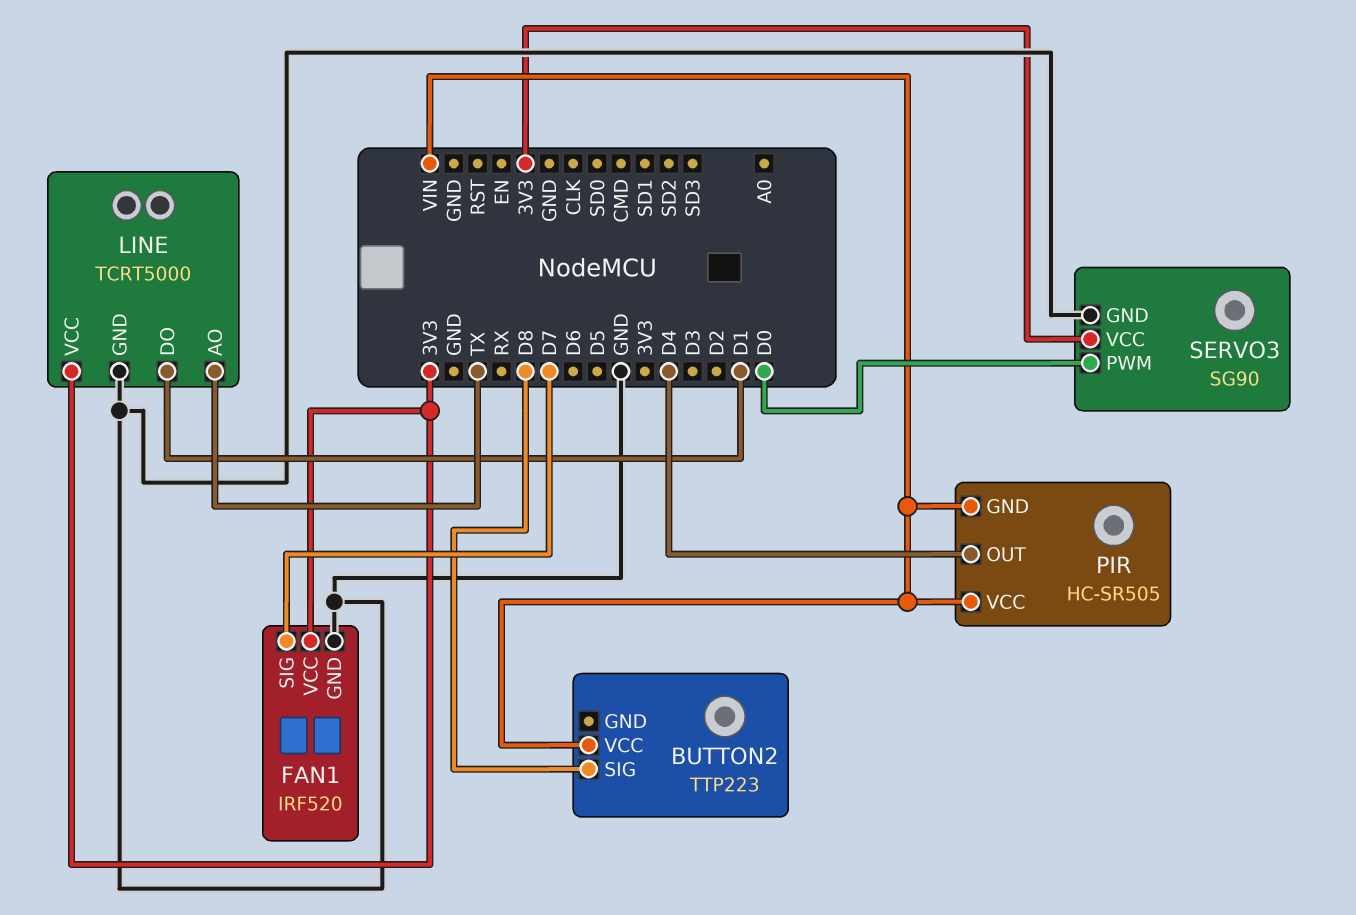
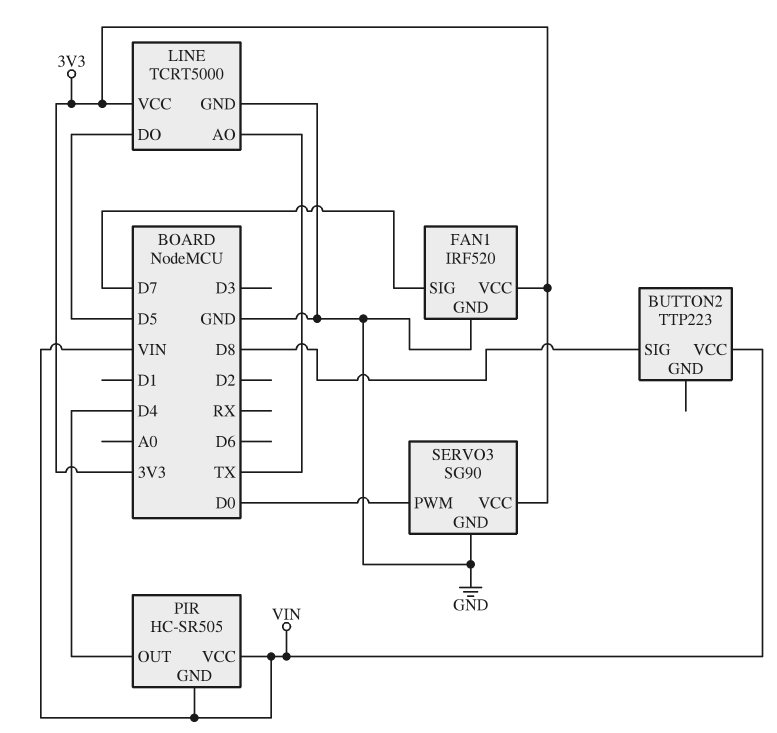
LINE pin DO: D1 -> D5

